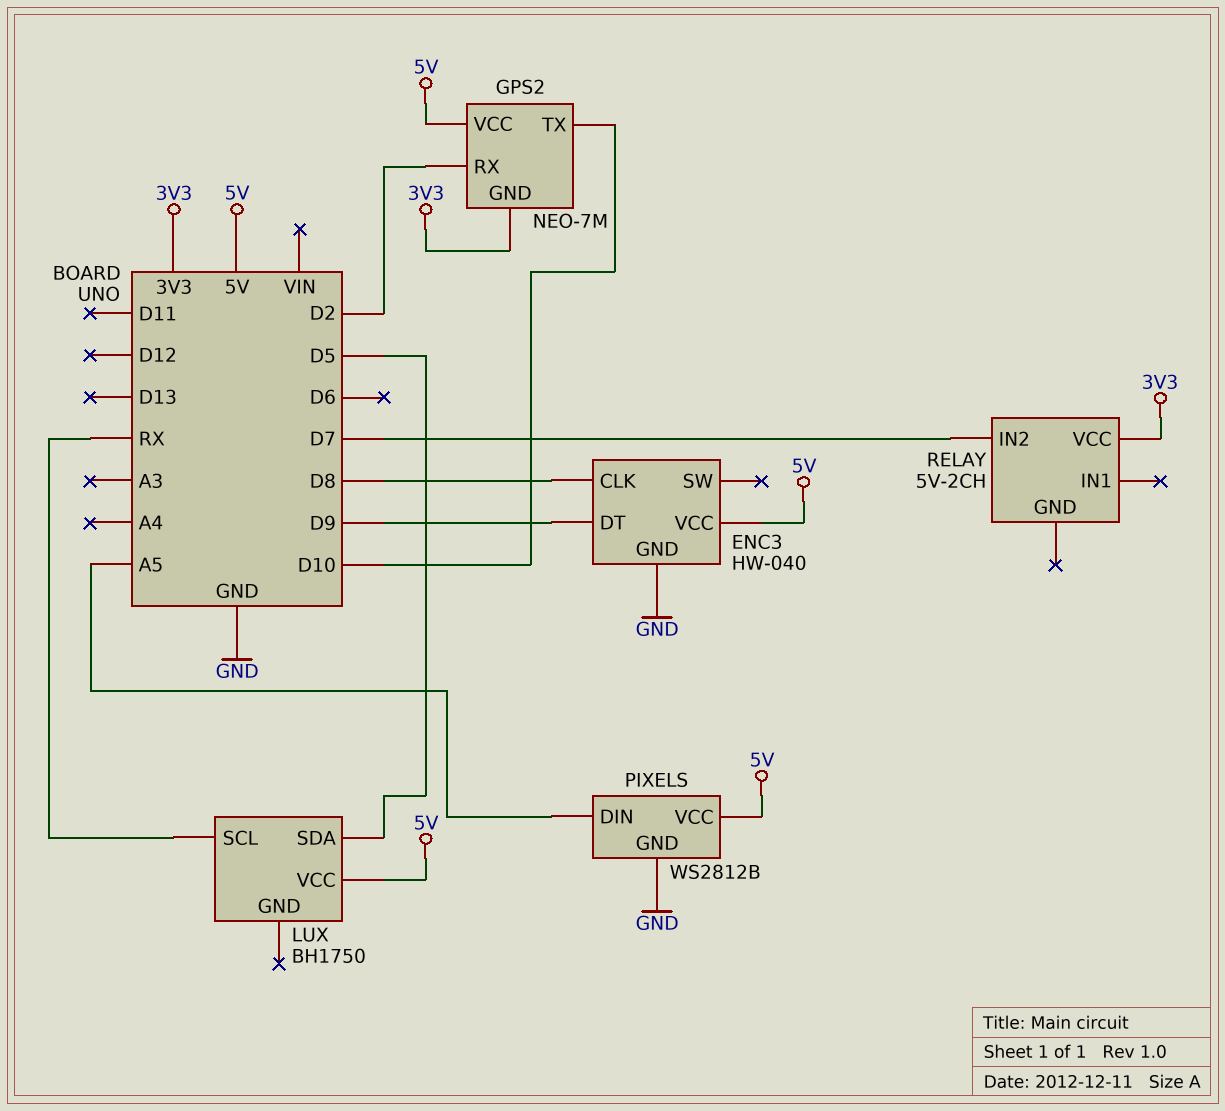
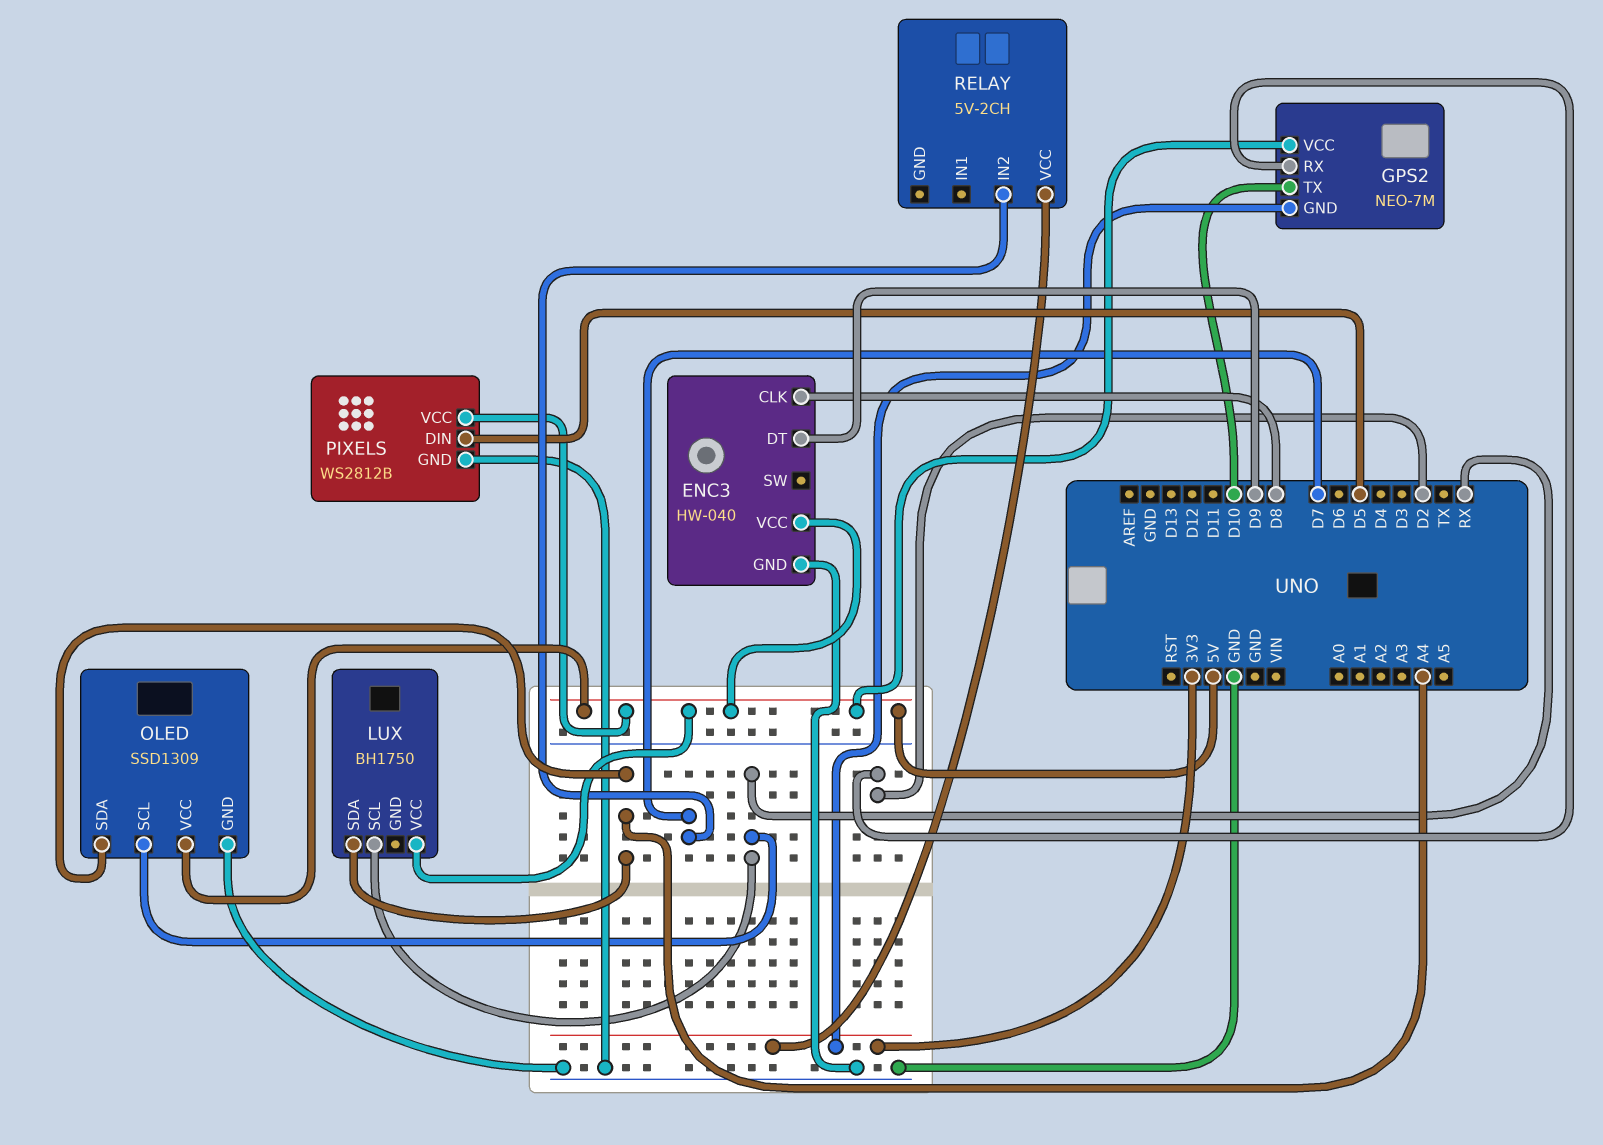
LUX pin SDA: D5 -> A4
OLED: none -> SSD1309
OLED pin GND: none -> GND
OLED pin SCL: none -> RX
OLED pin SDA: none -> A4
OLED pin VCC: none -> 5V
PIXELS pin DIN: A5 -> D5

